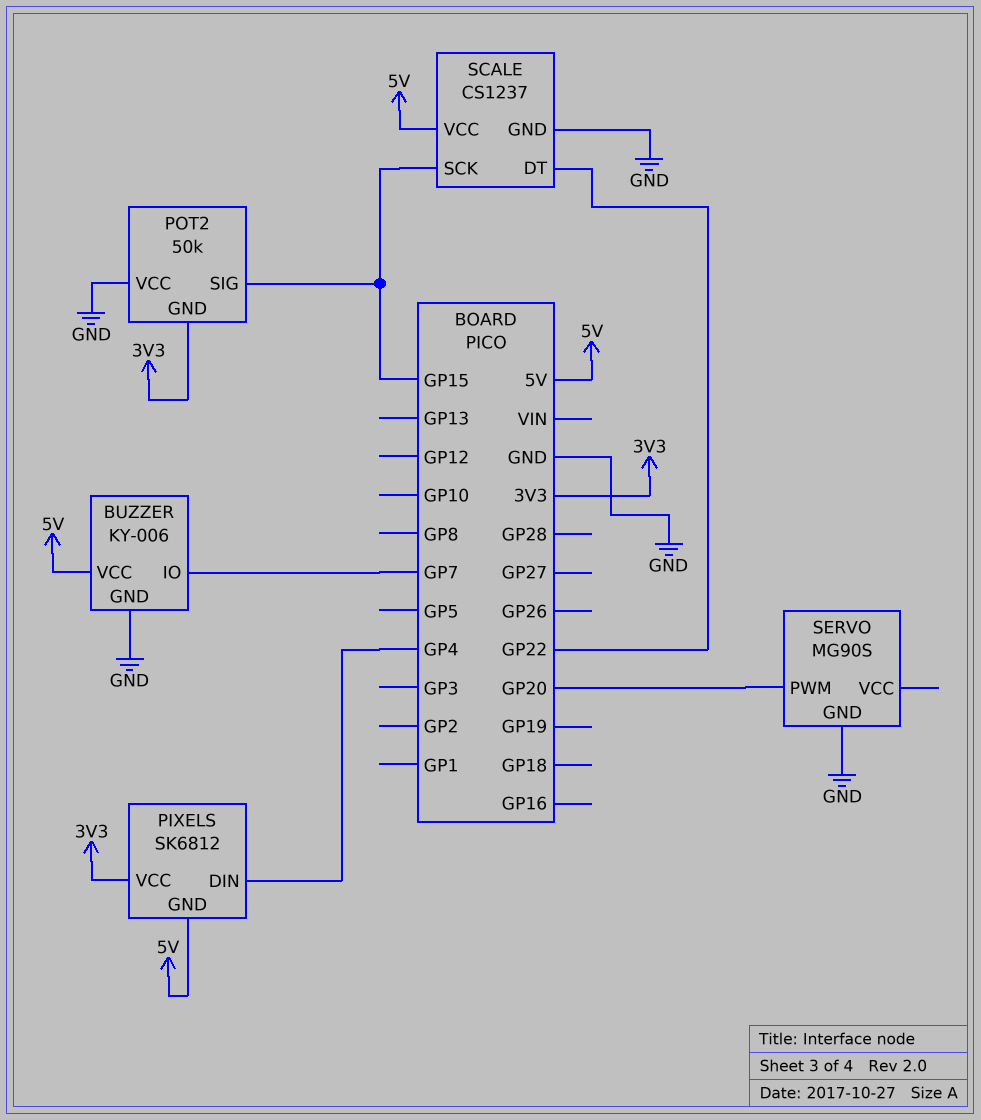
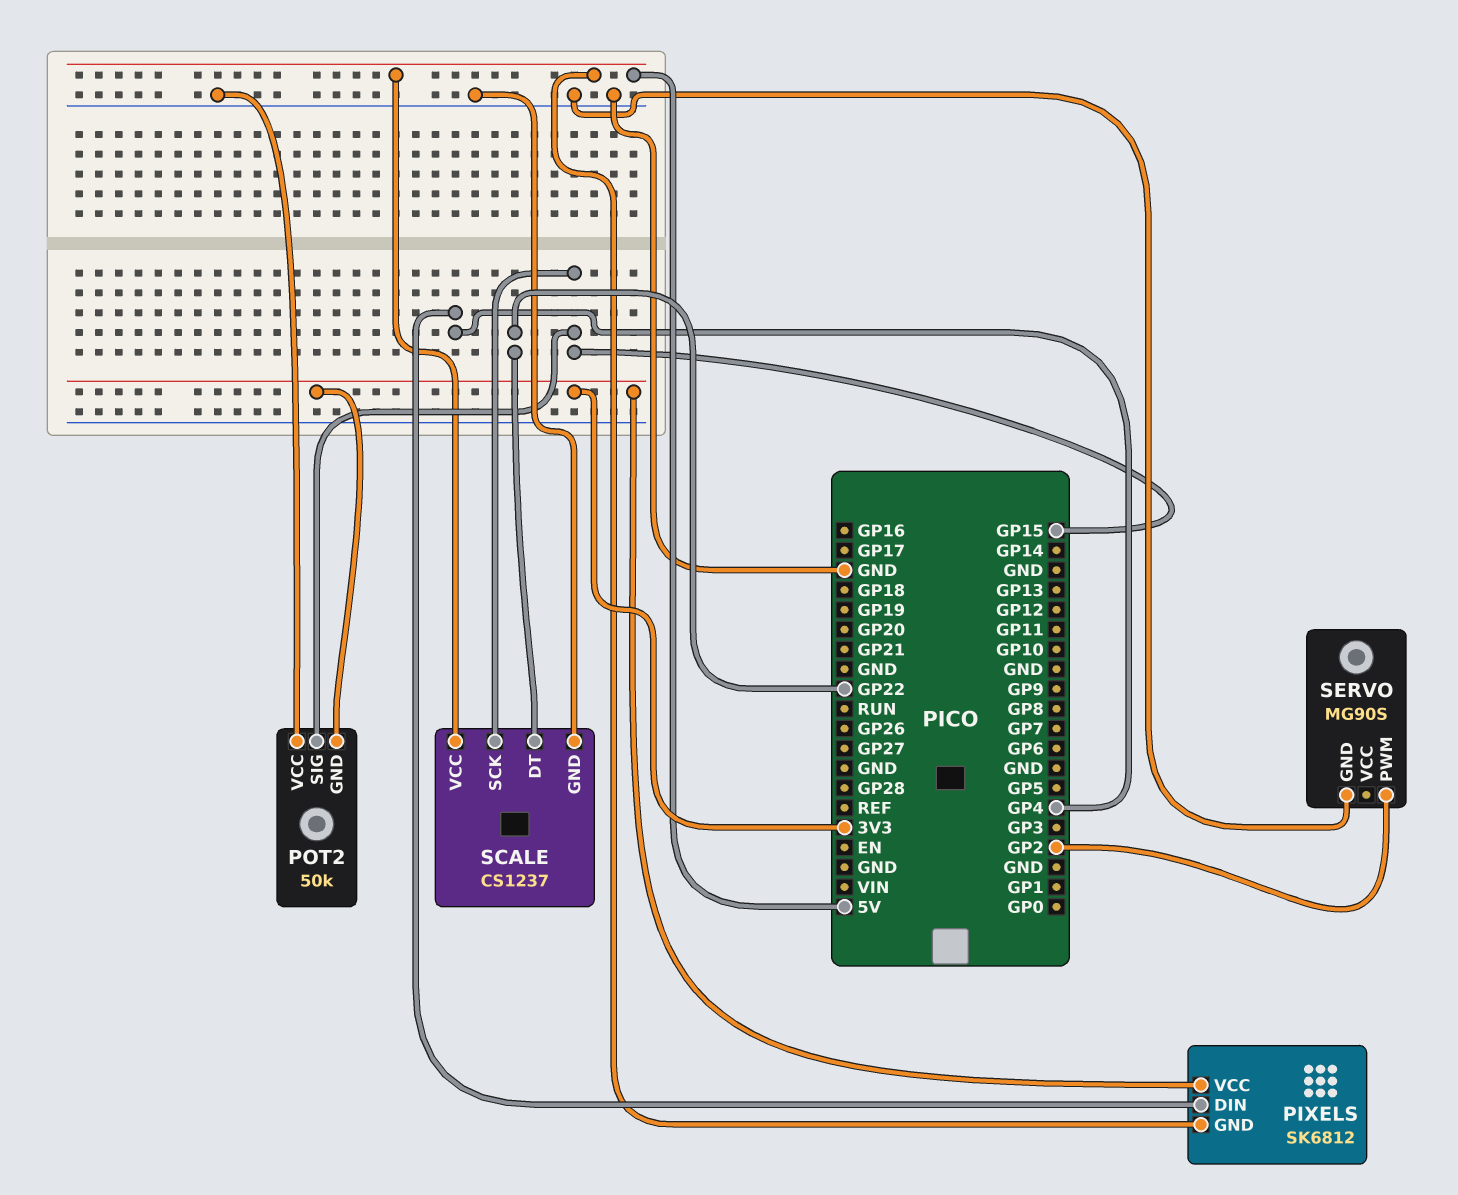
BUZZER: KY-006 -> none
BUZZER pin GND: GND -> none
BUZZER pin IO: GP7 -> none
BUZZER pin VCC: 5V -> none
SERVO pin PWM: GP20 -> GP2

